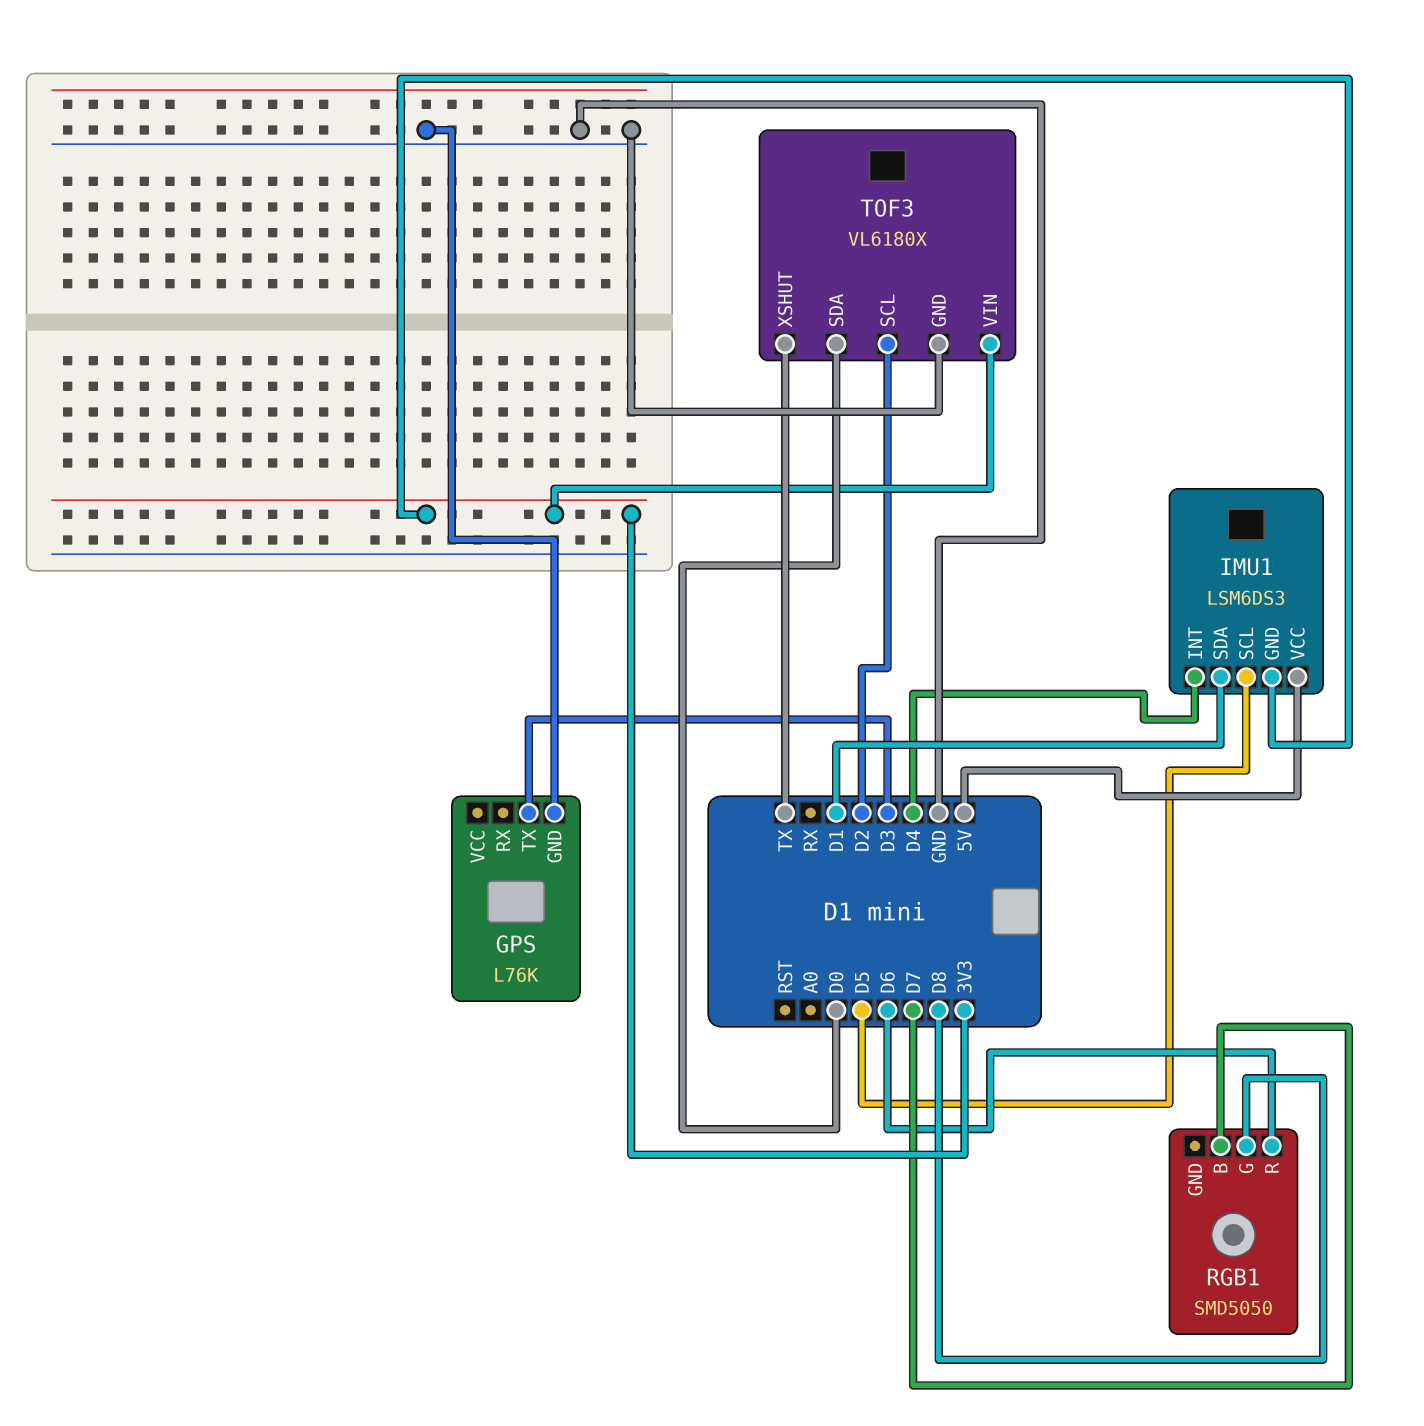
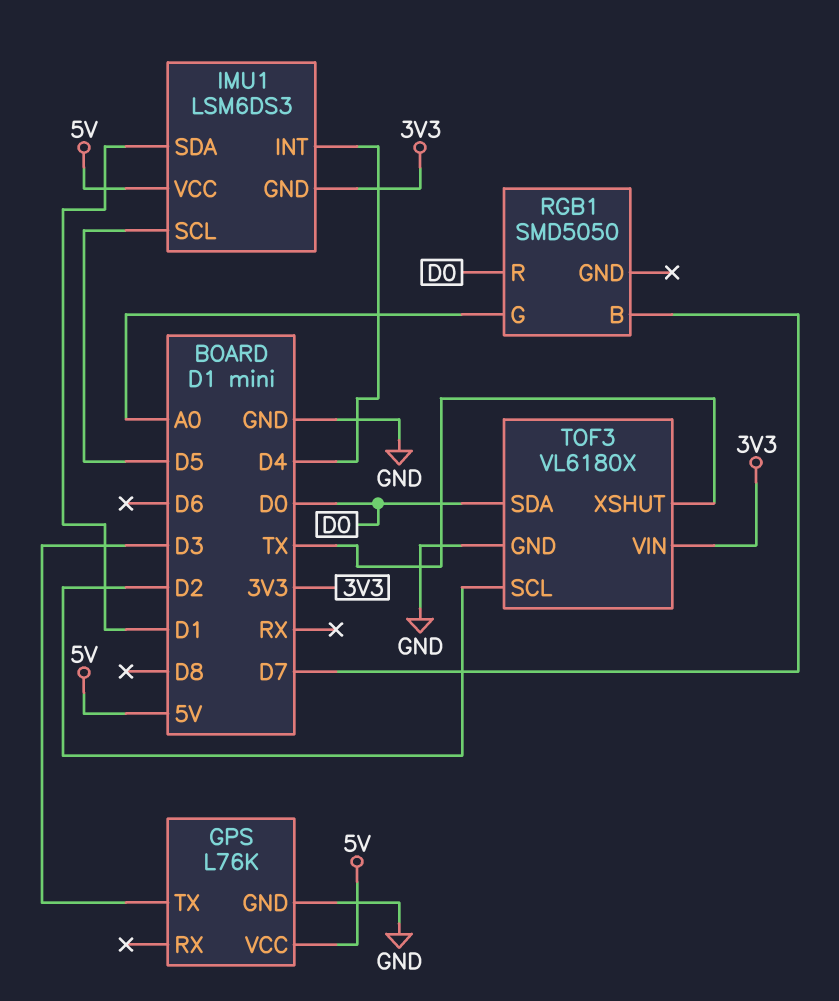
GPS pin VCC: none -> 5V
RGB1 pin G: D8 -> A0
RGB1 pin R: D6 -> D0

